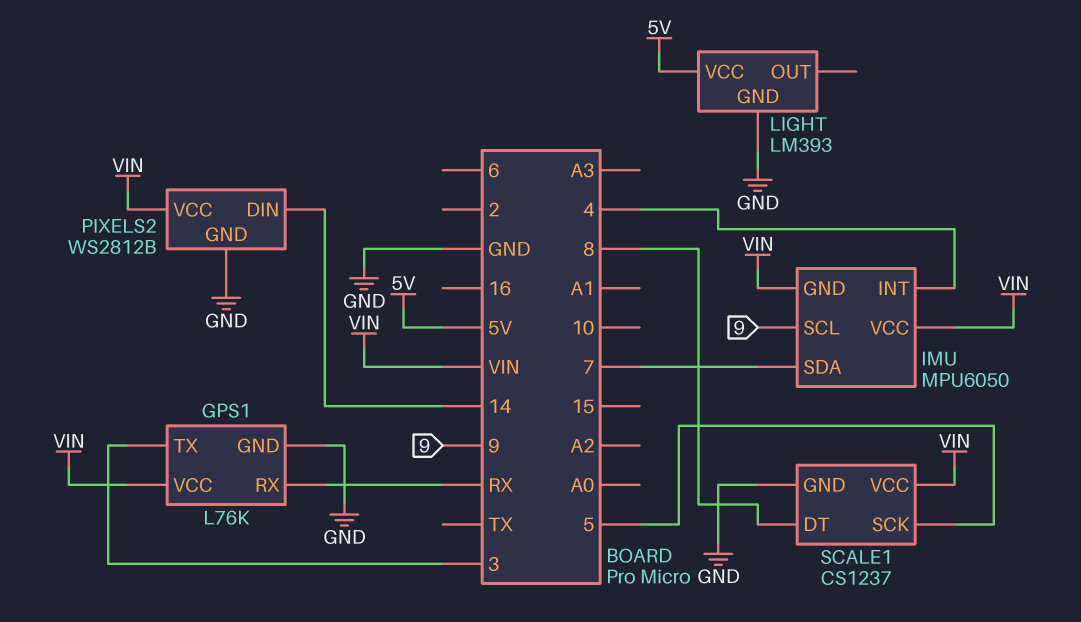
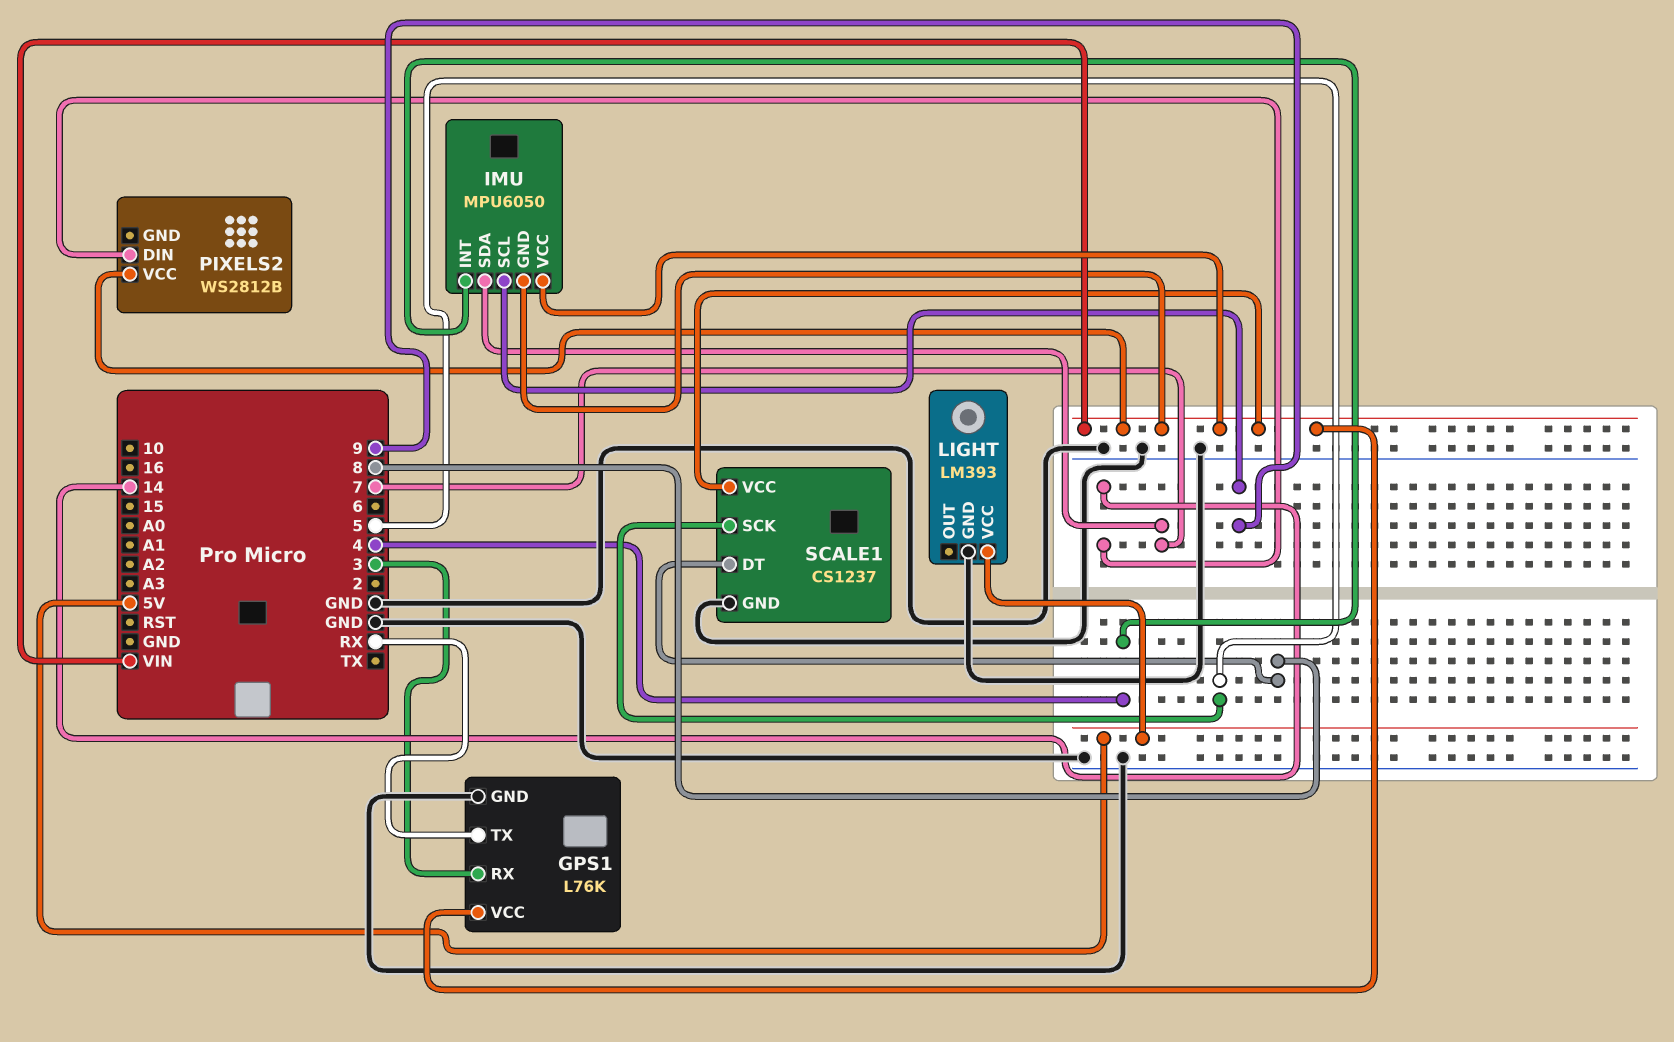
GPS1 pin RX: RX -> 3
GPS1 pin TX: 3 -> RX
PIXELS2 pin GND: GND -> none

